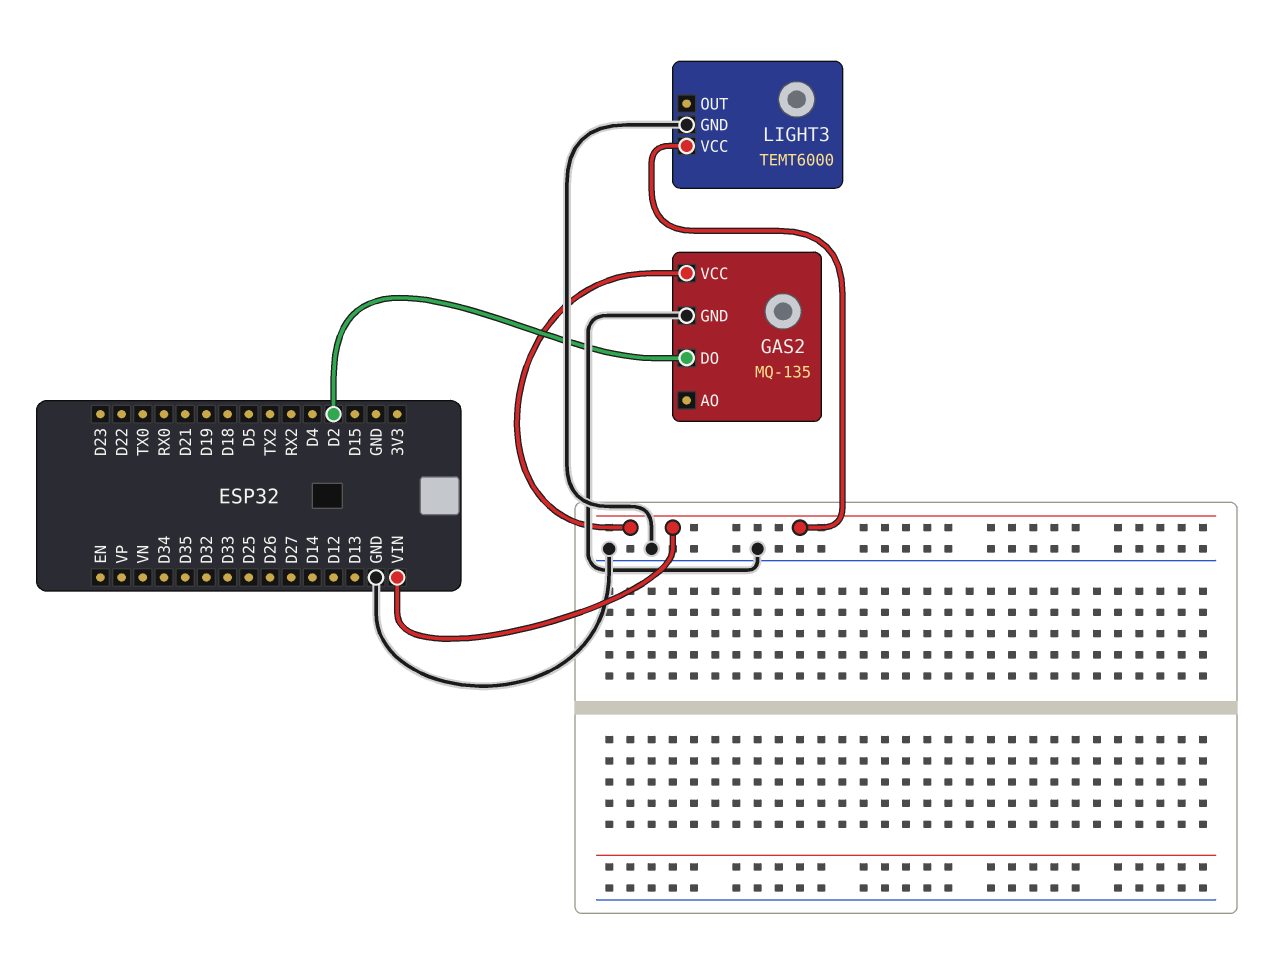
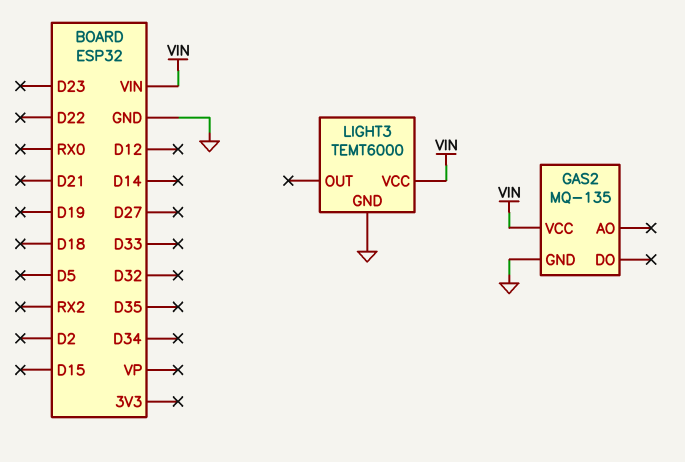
GAS2 pin DO: D2 -> none

